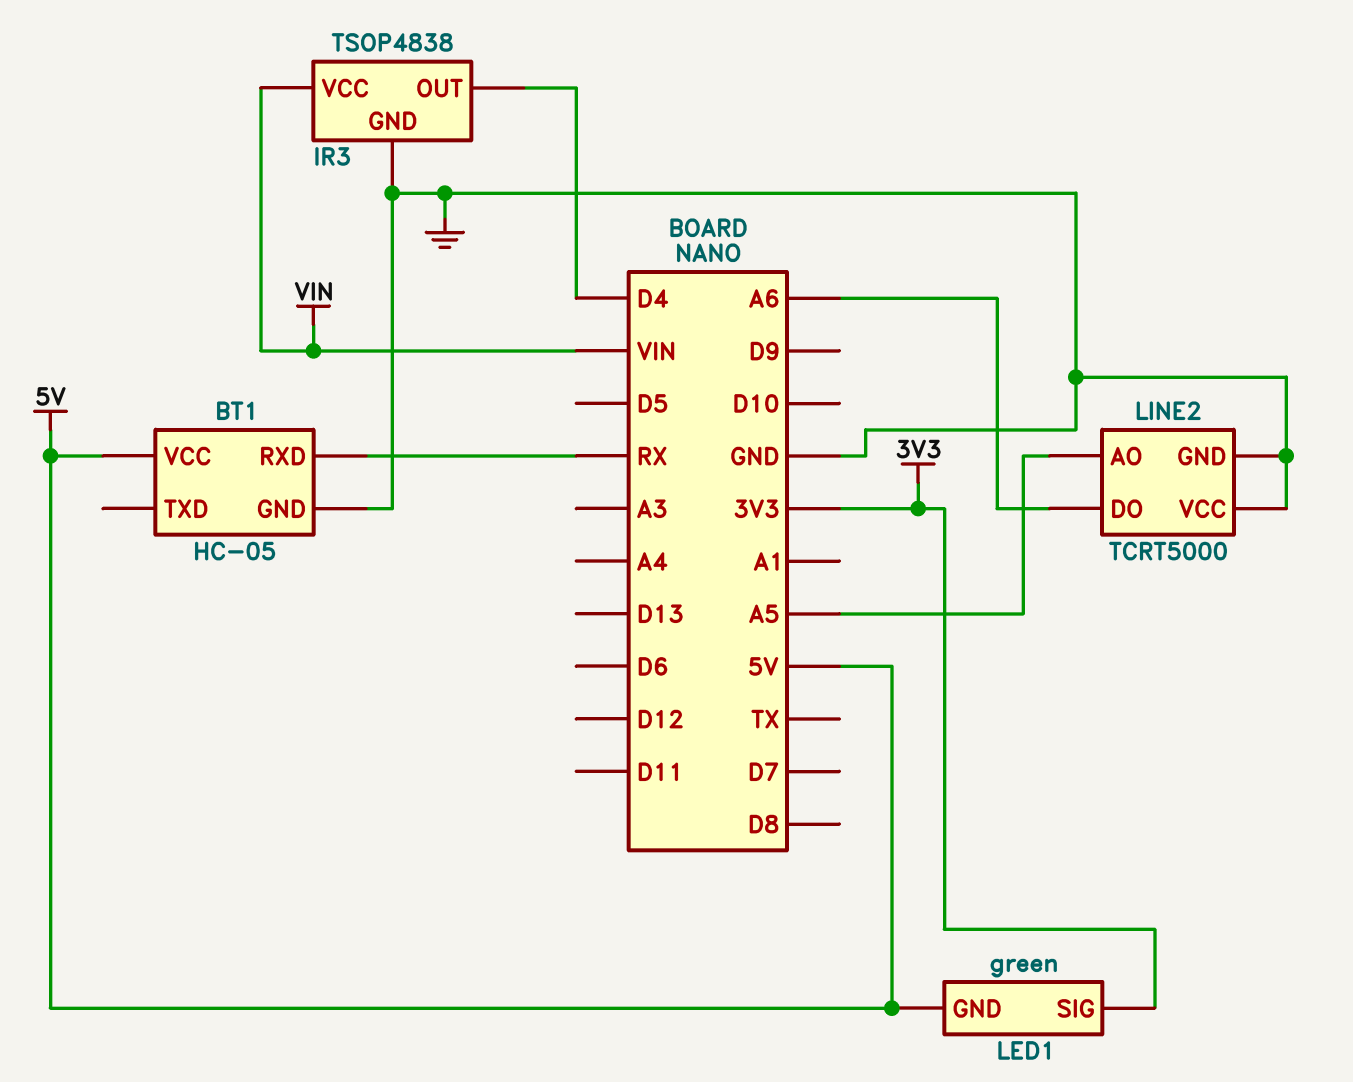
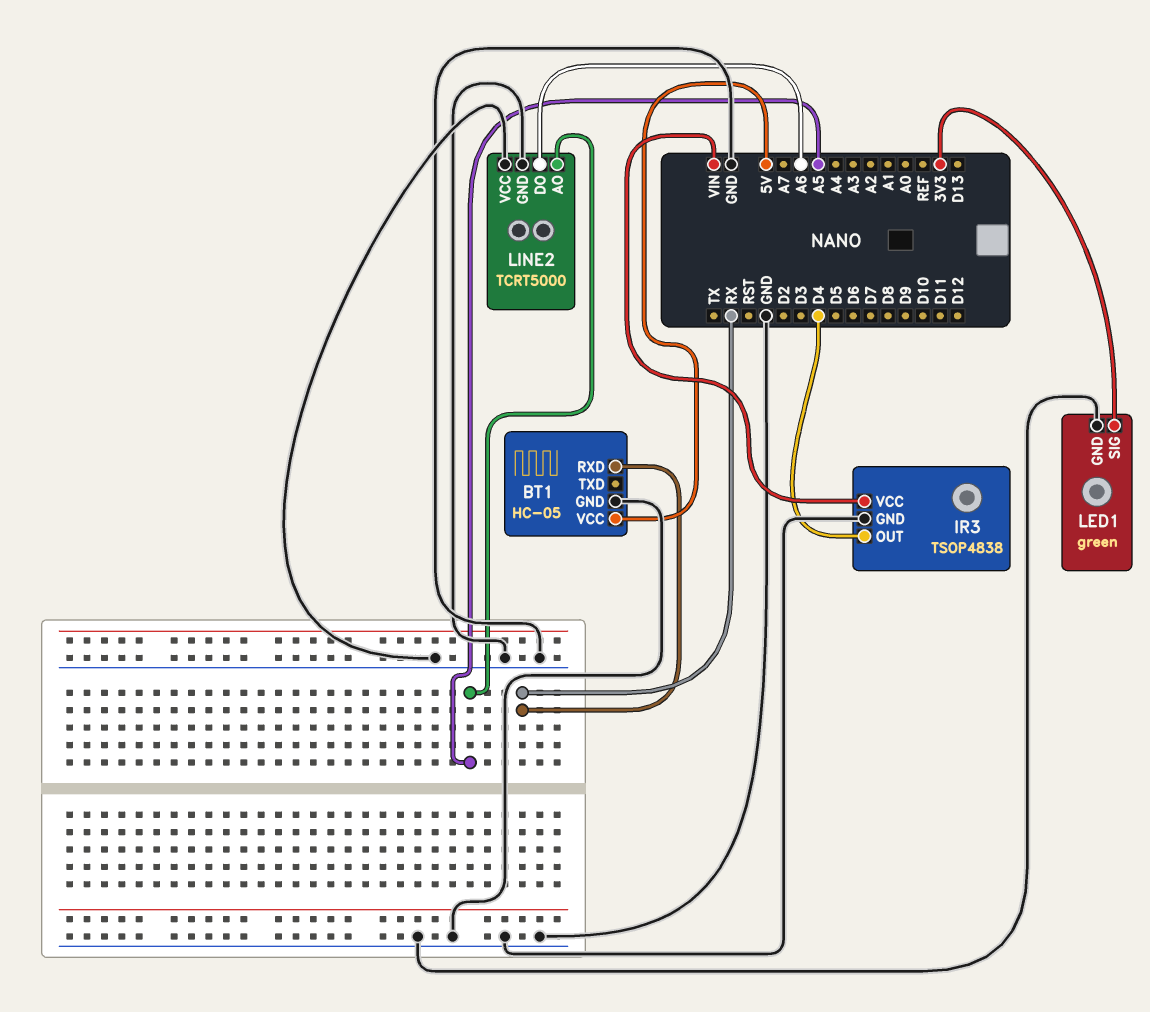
LED1 pin GND: 5V -> GND

